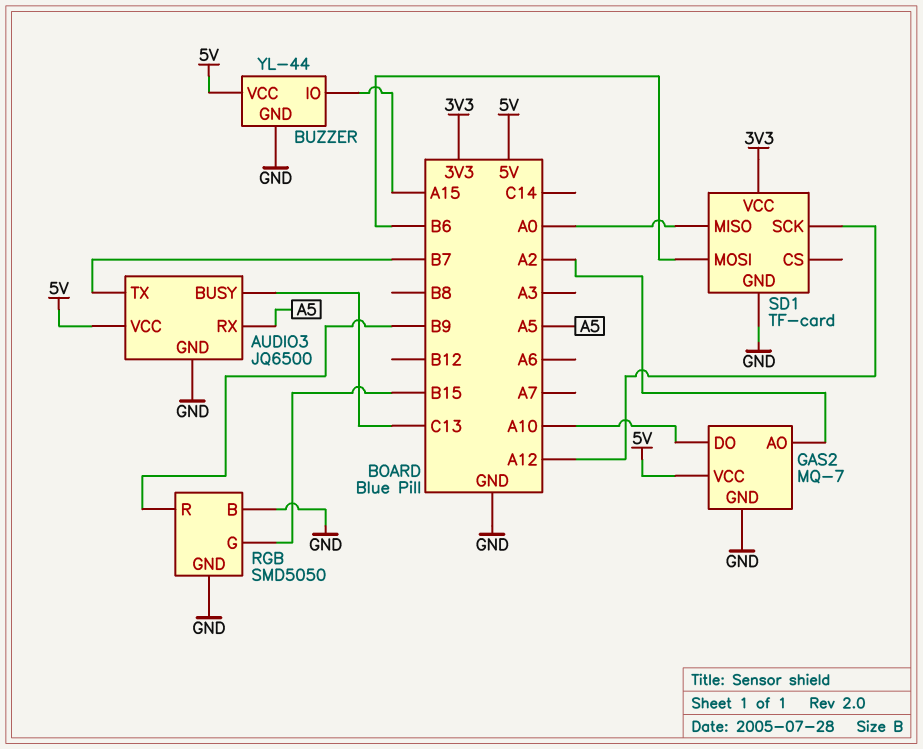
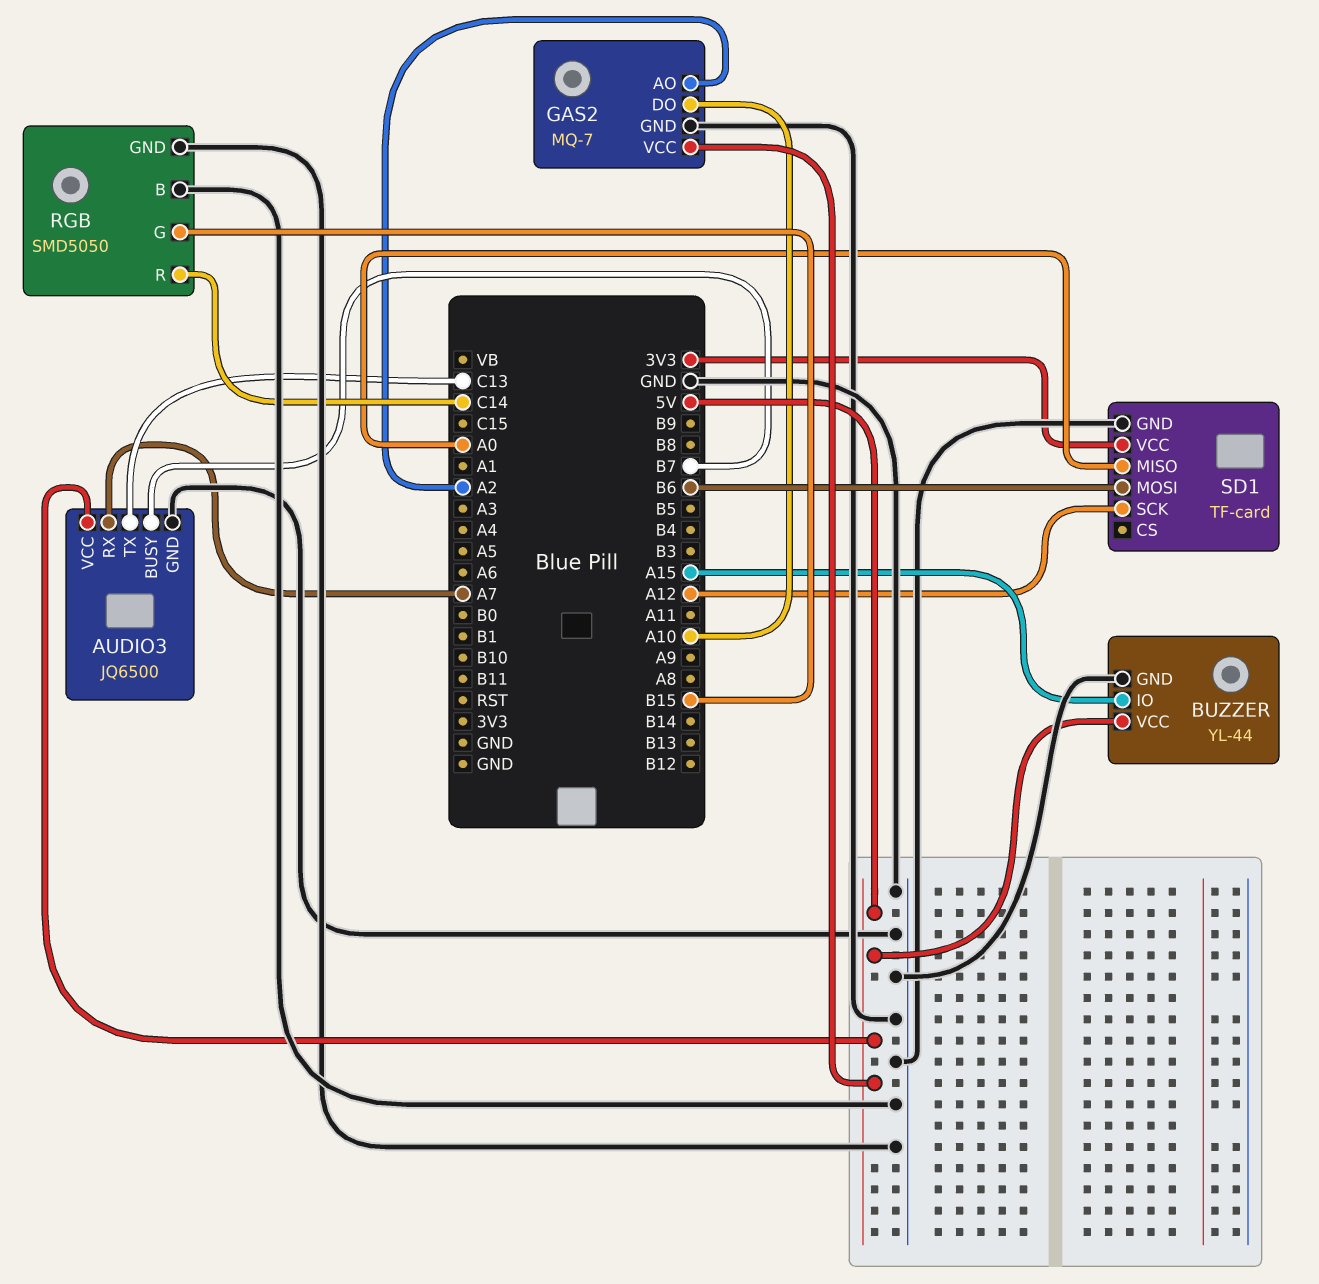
AUDIO3 pin BUSY: C13 -> B7
AUDIO3 pin RX: A5 -> A7
AUDIO3 pin TX: B7 -> C13
RGB pin R: B9 -> C14

